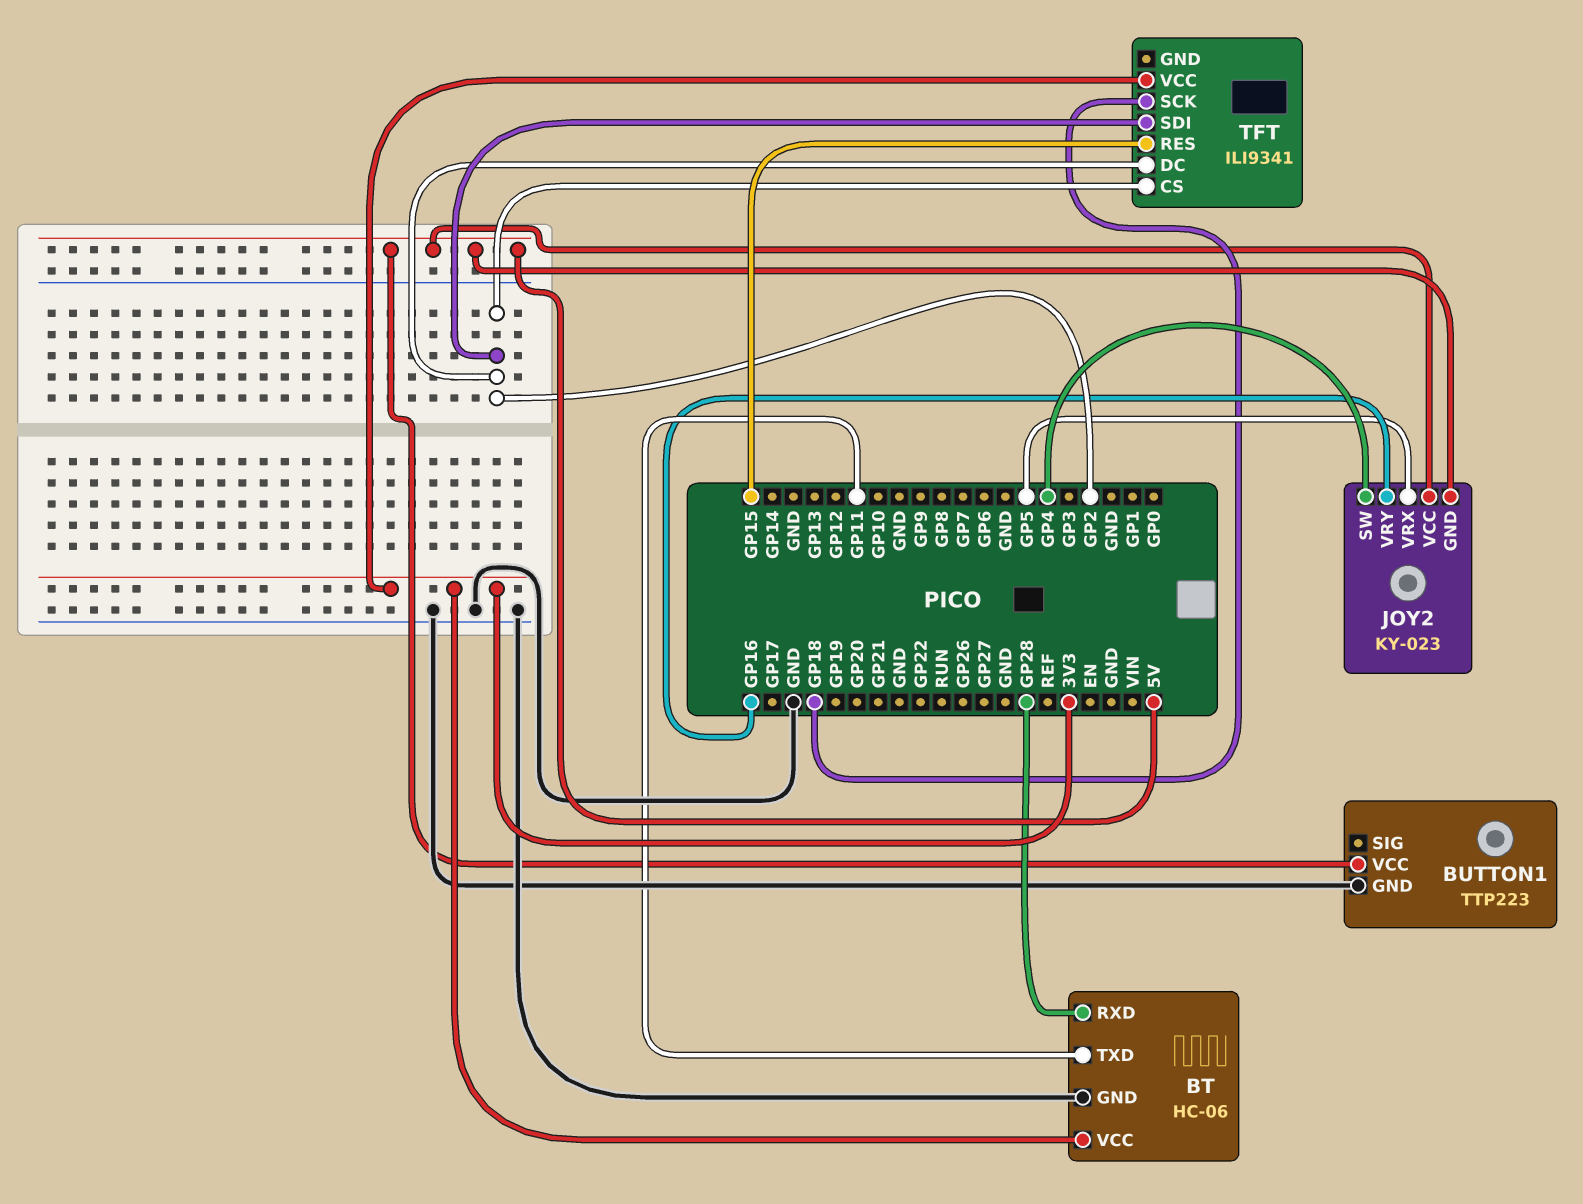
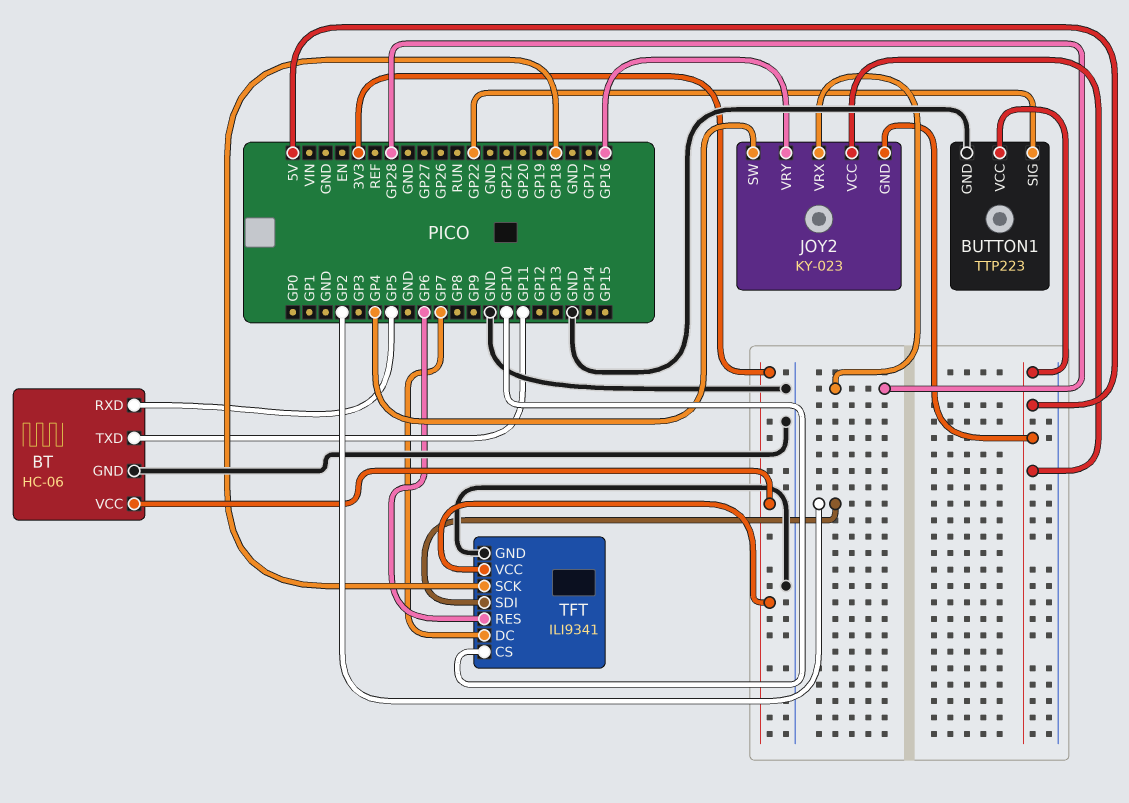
BT pin RXD: GP28 -> GP5
BUTTON1 pin SIG: none -> GP22
JOY2 pin VRX: GP5 -> GP28
TFT pin CS: GP2 -> GP10
TFT pin DC: GP2 -> GP7
TFT pin GND: none -> GND
TFT pin RES: GP15 -> GP6

